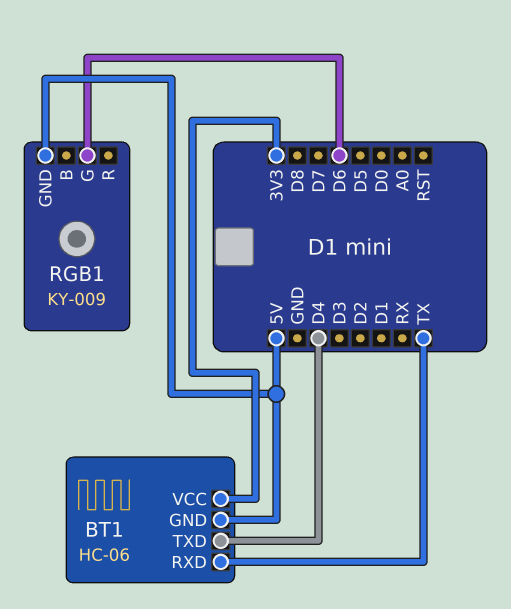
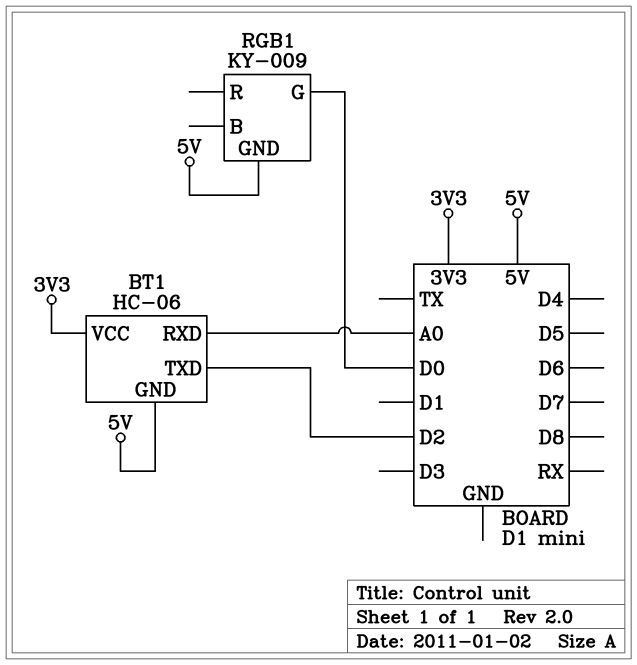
BT1 pin RXD: TX -> A0
BT1 pin TXD: D4 -> D2
RGB1 pin G: D6 -> D0

